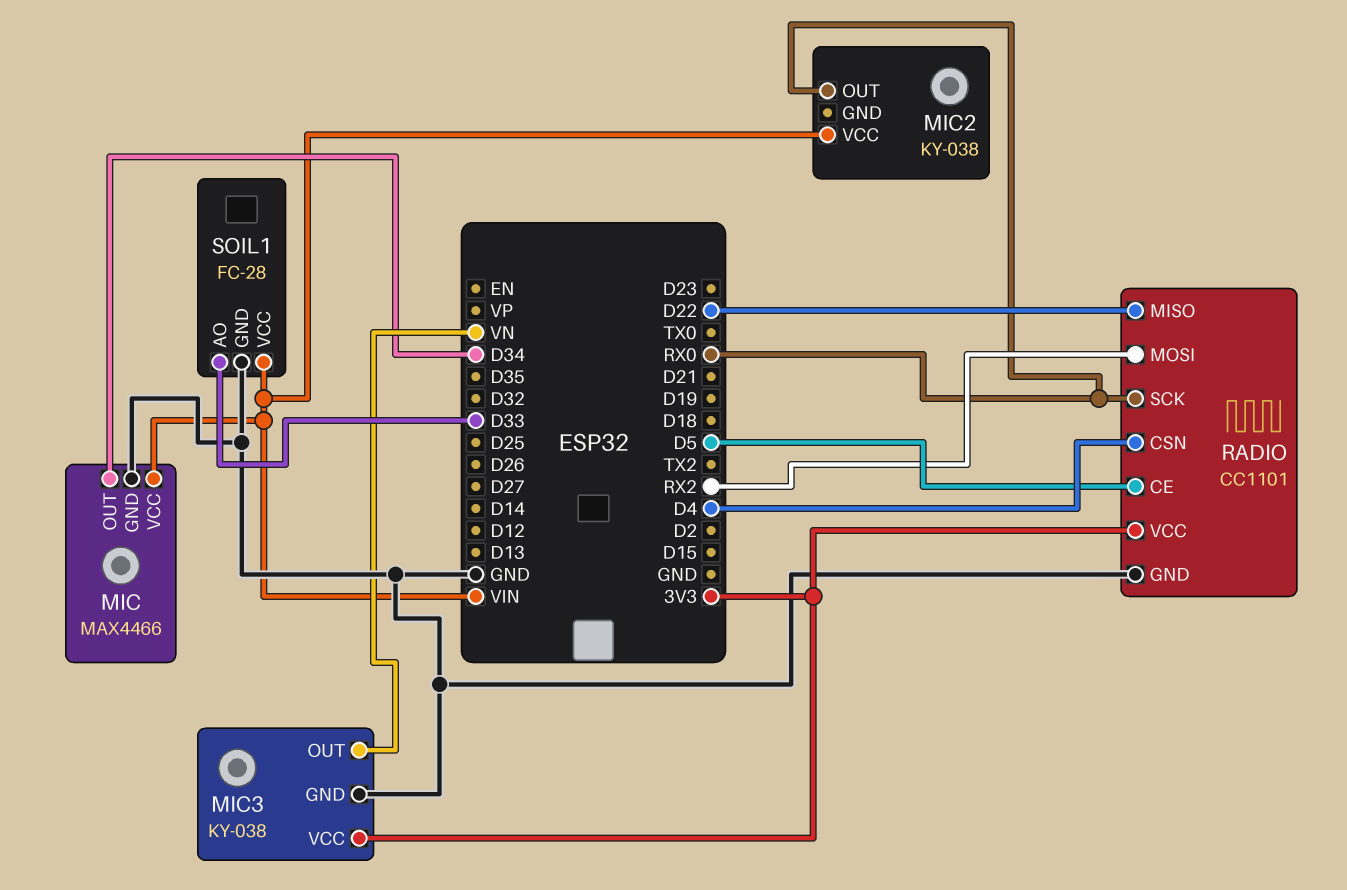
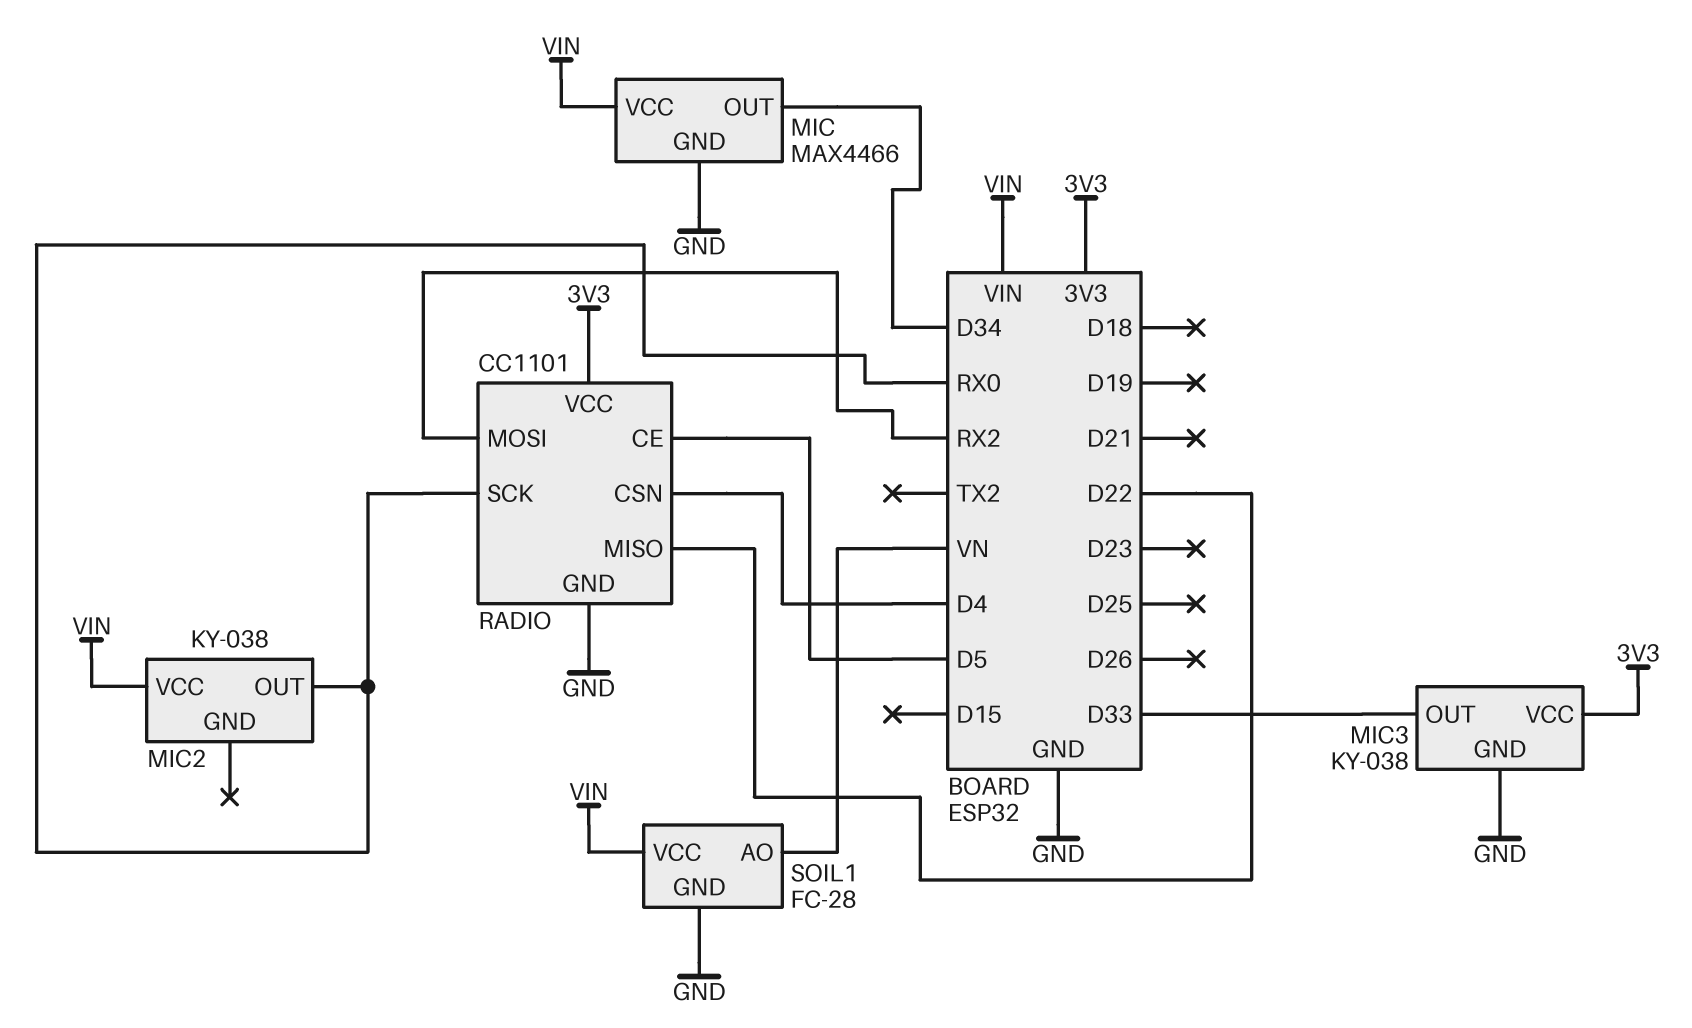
MIC3 pin OUT: VN -> D33
SOIL1 pin AO: D33 -> VN

